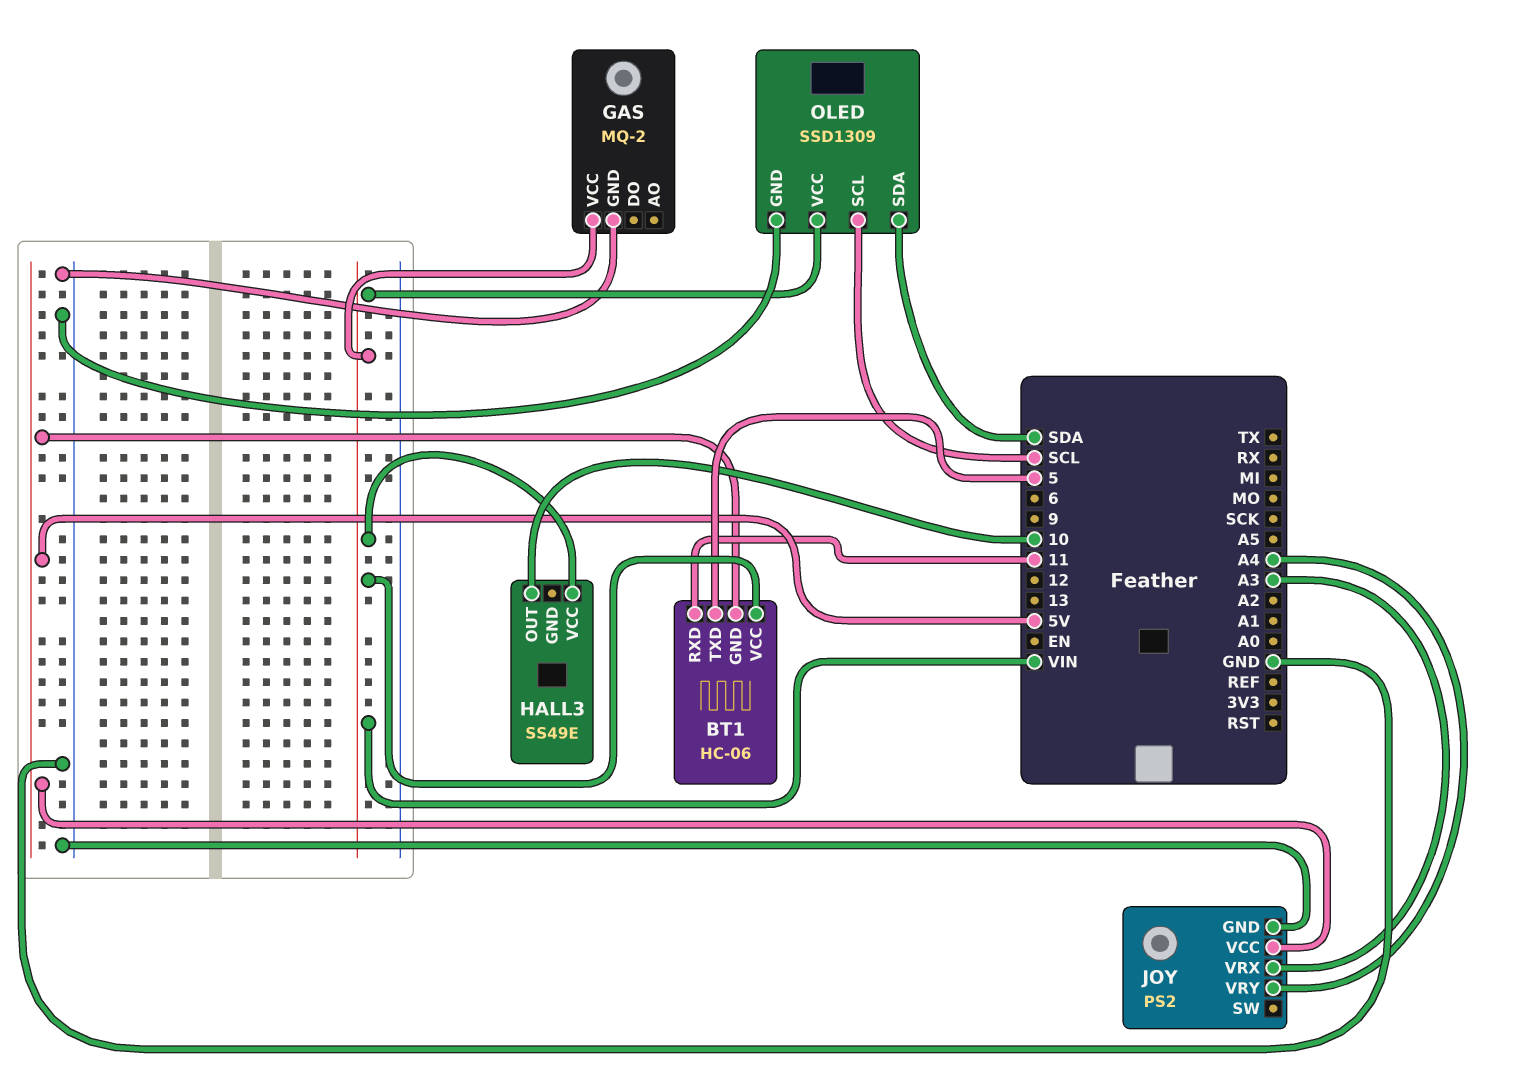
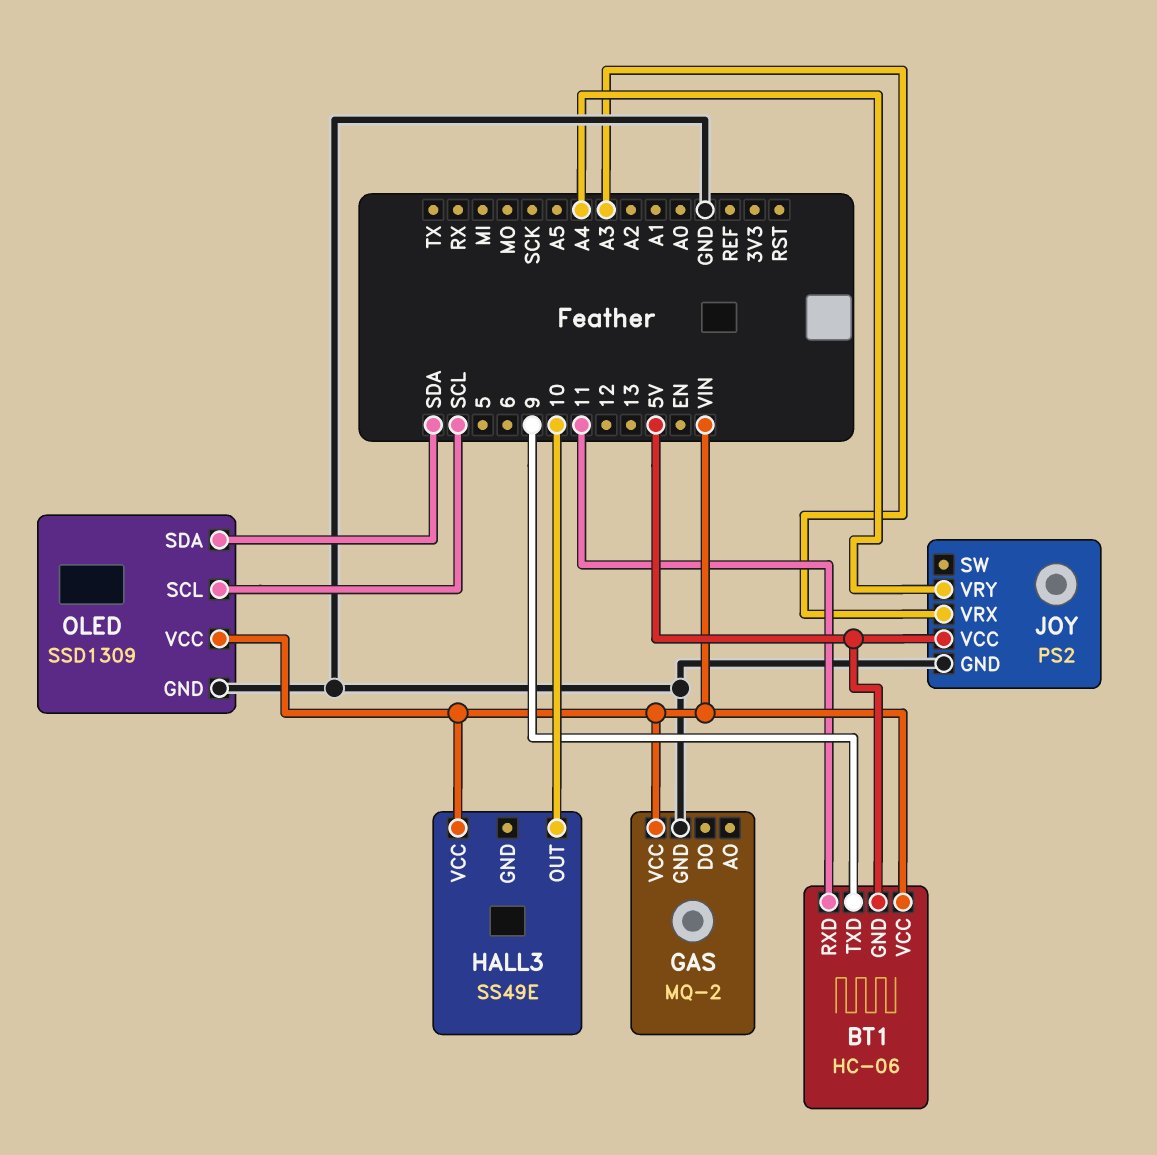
BT1 pin TXD: 5 -> 9

